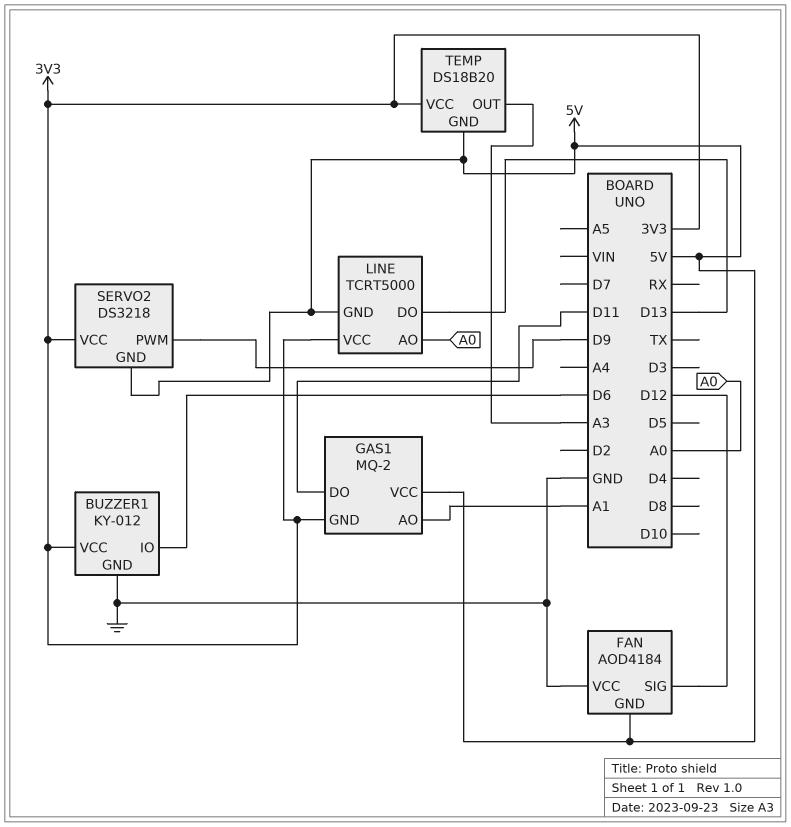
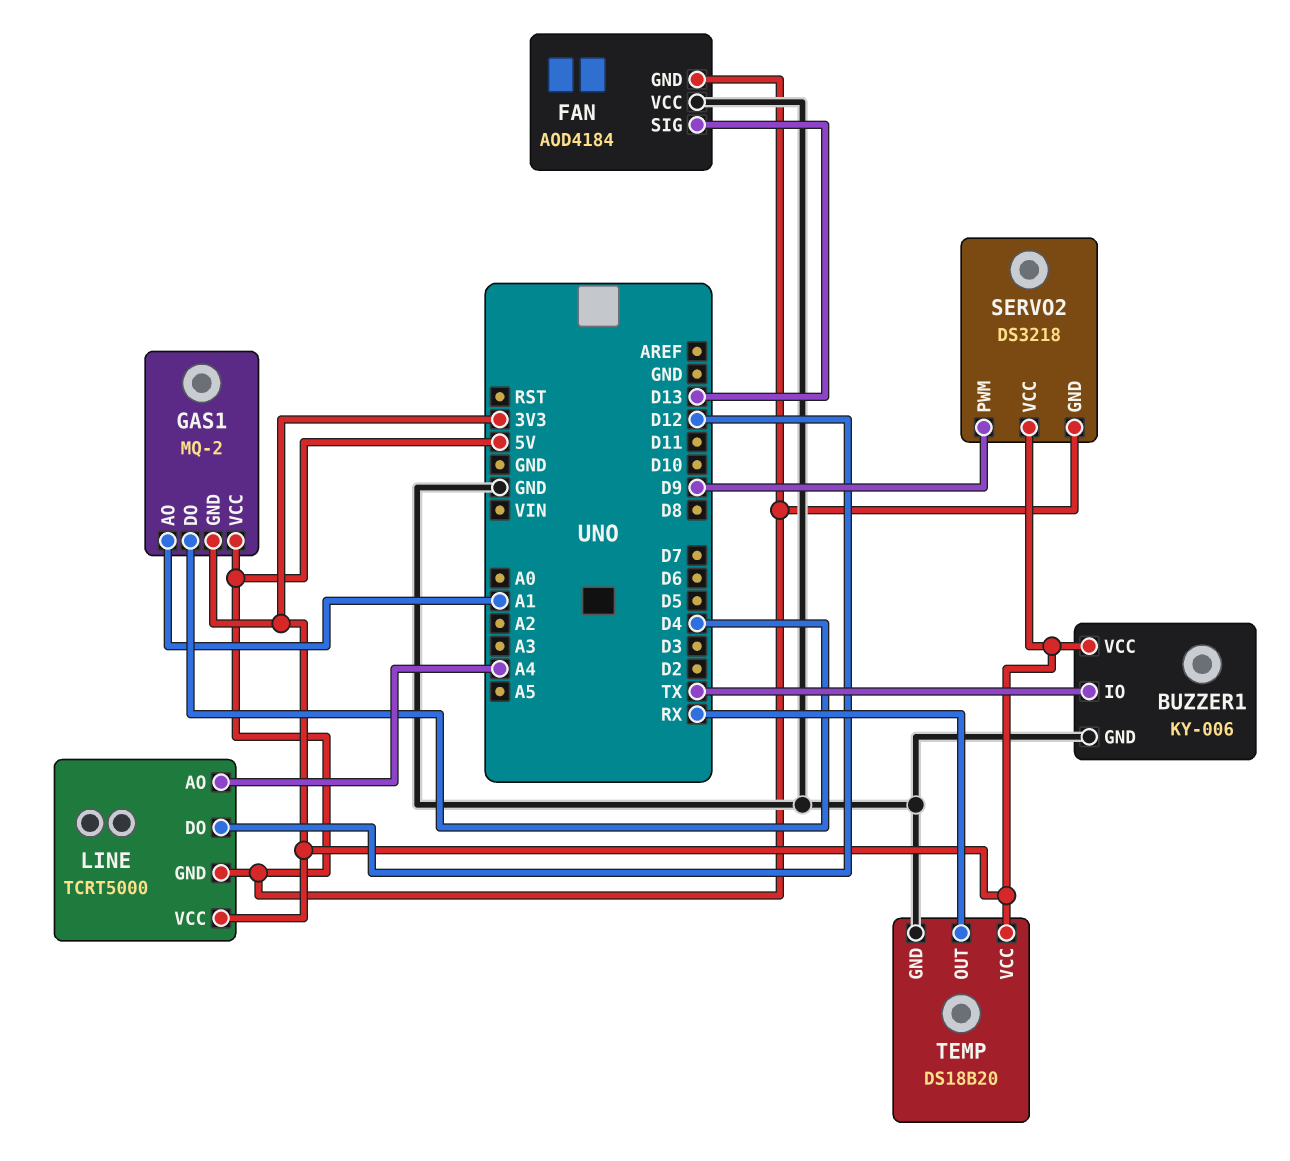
BUZZER1: KY-012 -> KY-006
BUZZER1 pin IO: D6 -> TX
FAN pin SIG: D12 -> D13
GAS1 pin DO: D11 -> D4
LINE pin AO: A0 -> A4
LINE pin DO: D13 -> D12
TEMP pin GND: 5V -> GND
TEMP pin OUT: A3 -> RX

